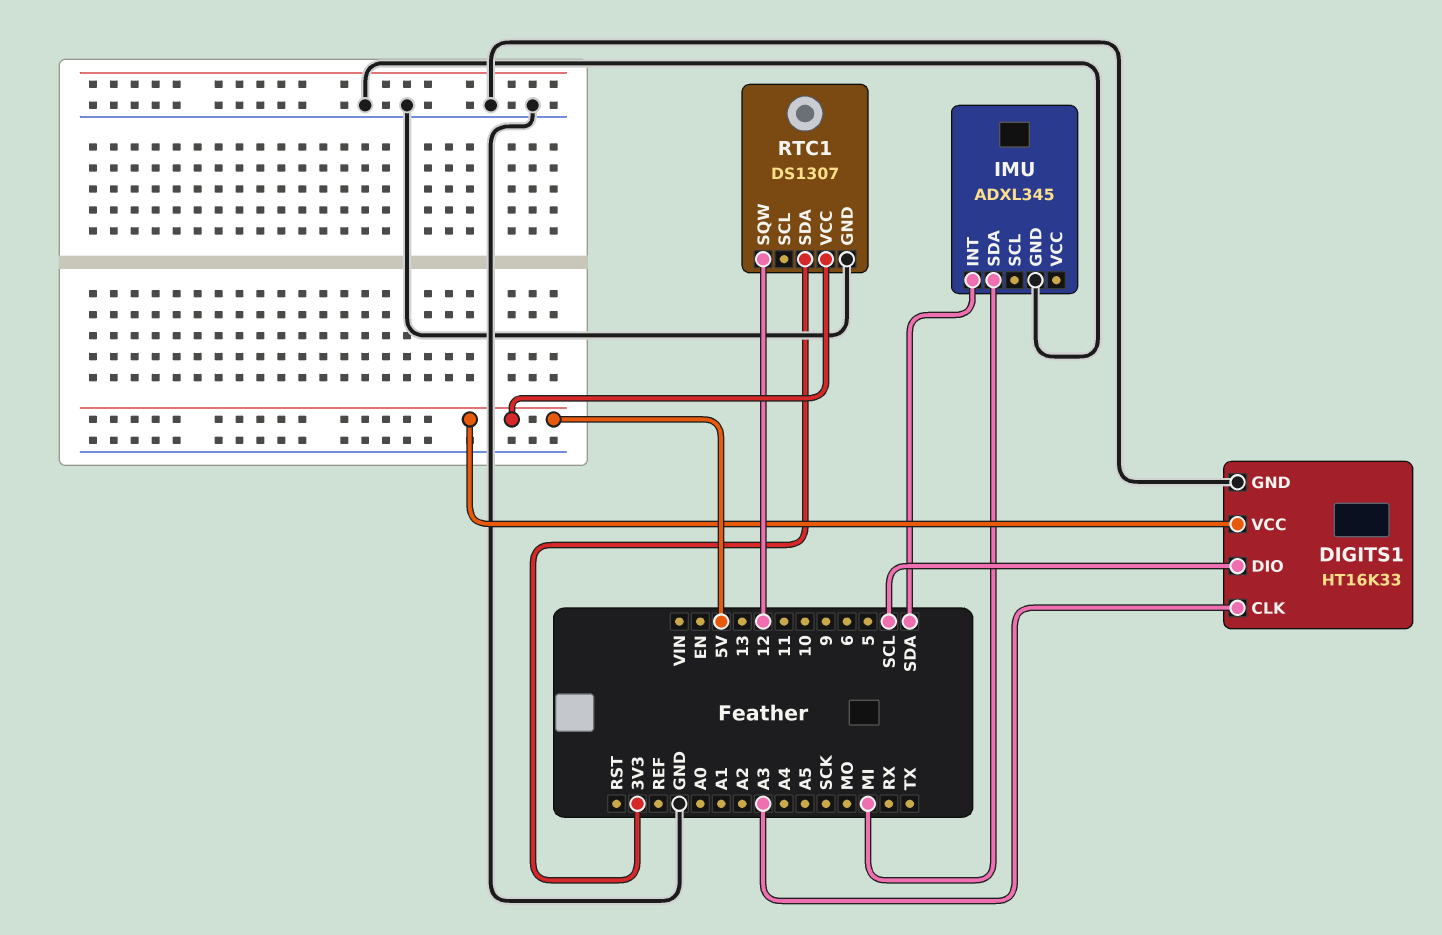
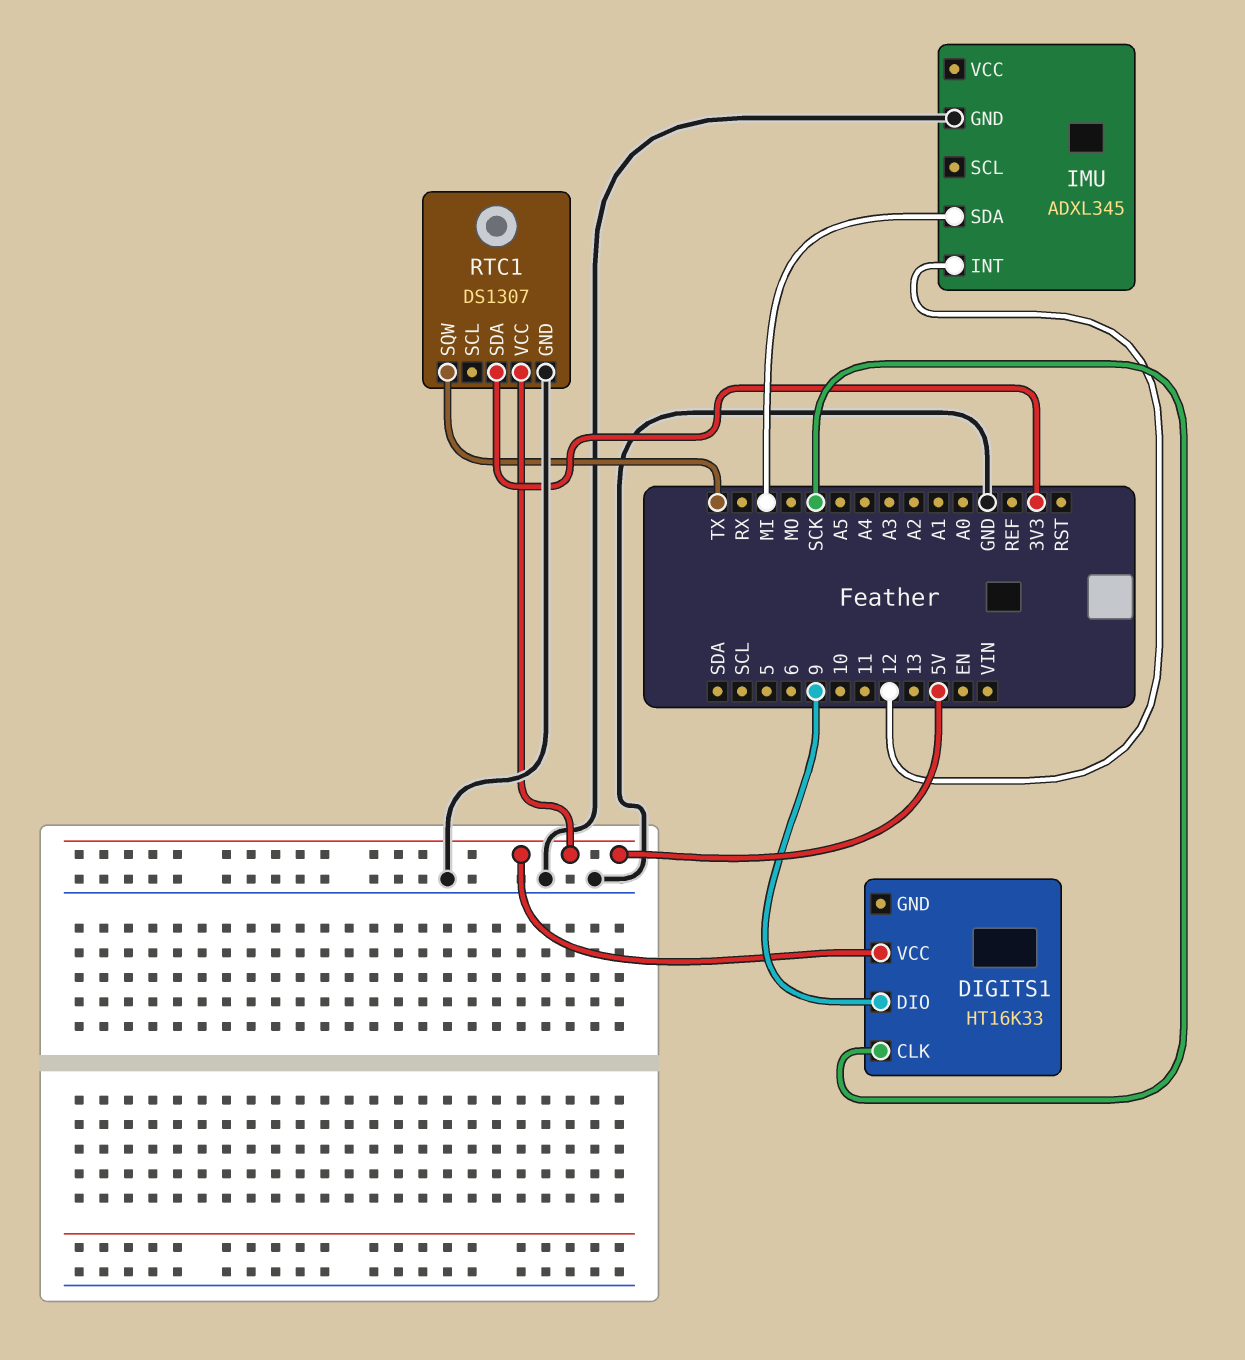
DIGITS1 pin CLK: A3 -> SCK
DIGITS1 pin DIO: SCL -> 9
DIGITS1 pin GND: GND -> none
IMU pin INT: SDA -> 12
RTC1 pin SQW: 12 -> TX

